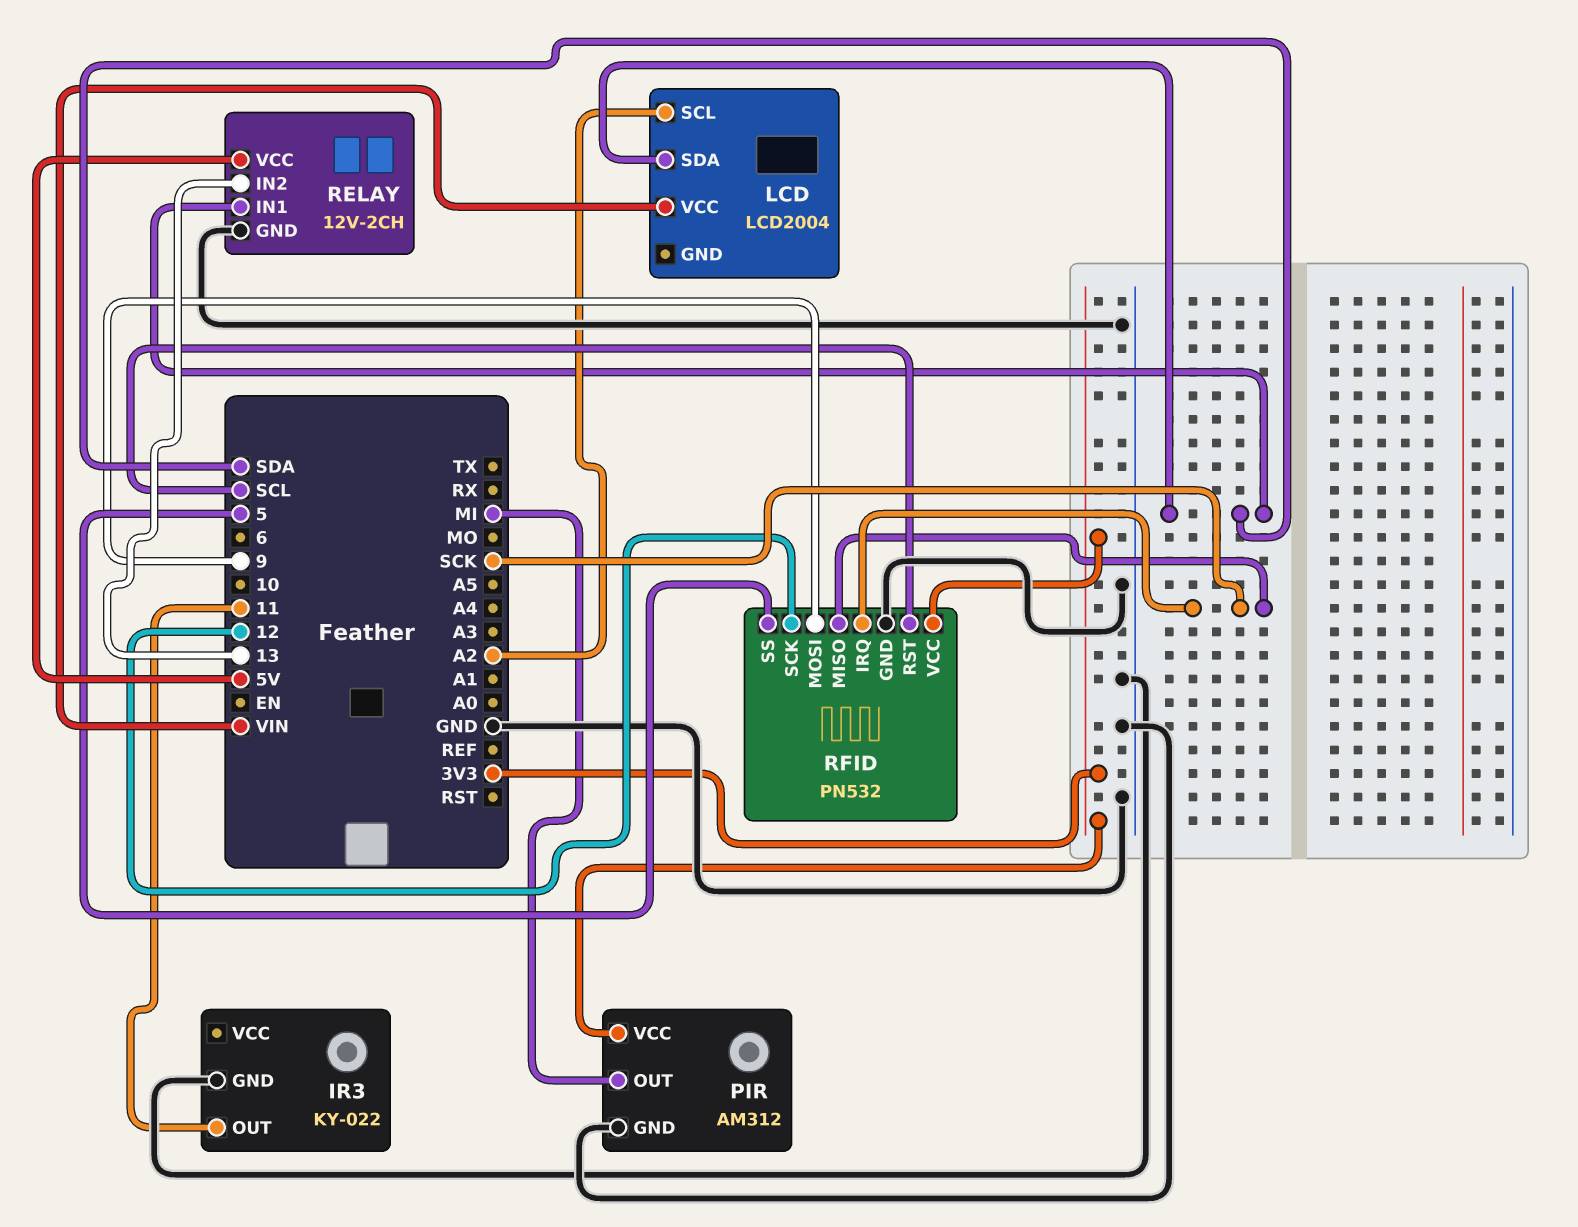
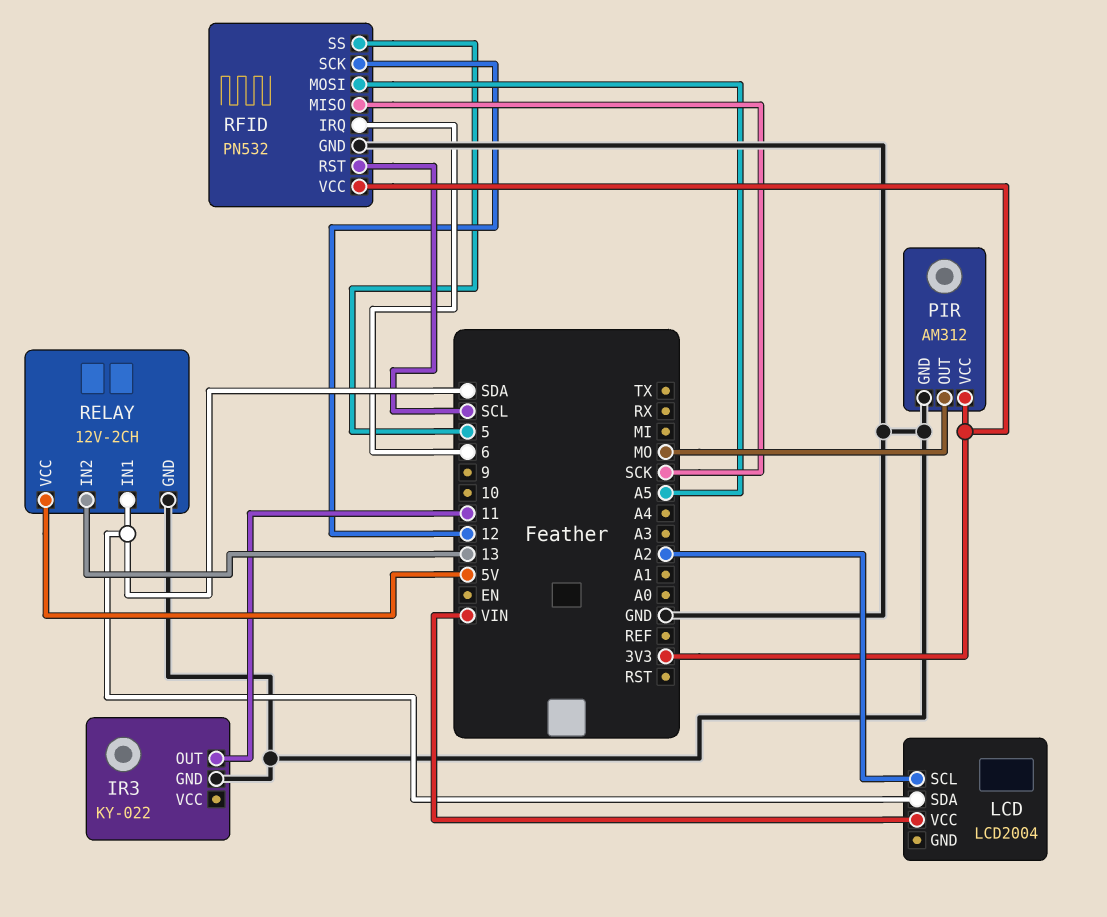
PIR pin OUT: MI -> MO
RFID pin IRQ: SCK -> 6
RFID pin MOSI: 9 -> A5

